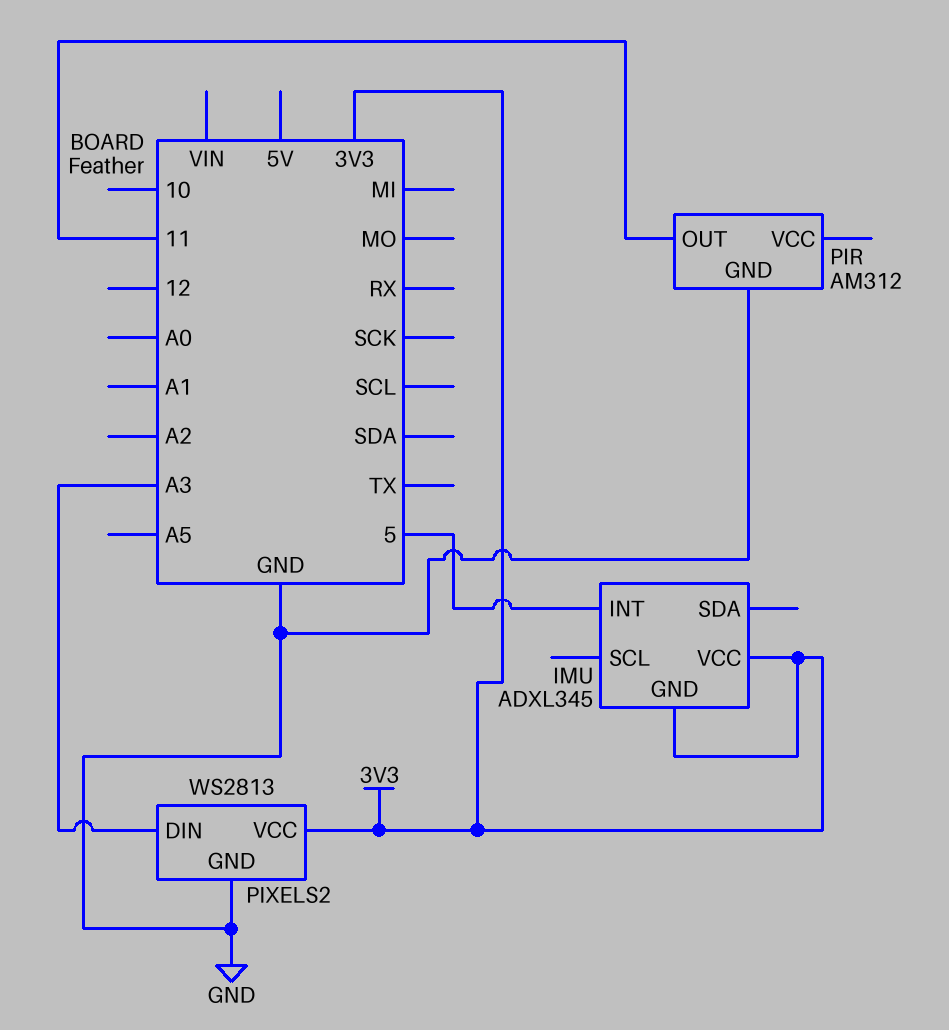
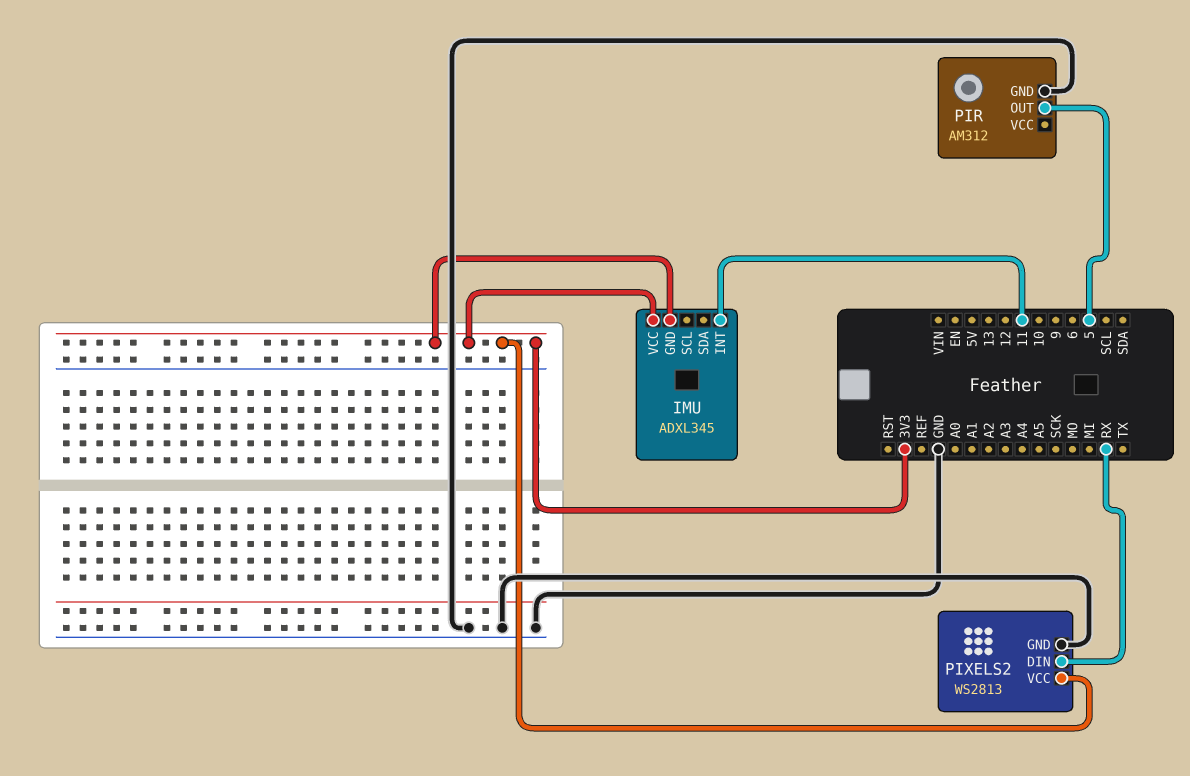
IMU pin INT: 5 -> 11
PIR pin OUT: 11 -> 5
PIXELS2 pin DIN: A3 -> RX

